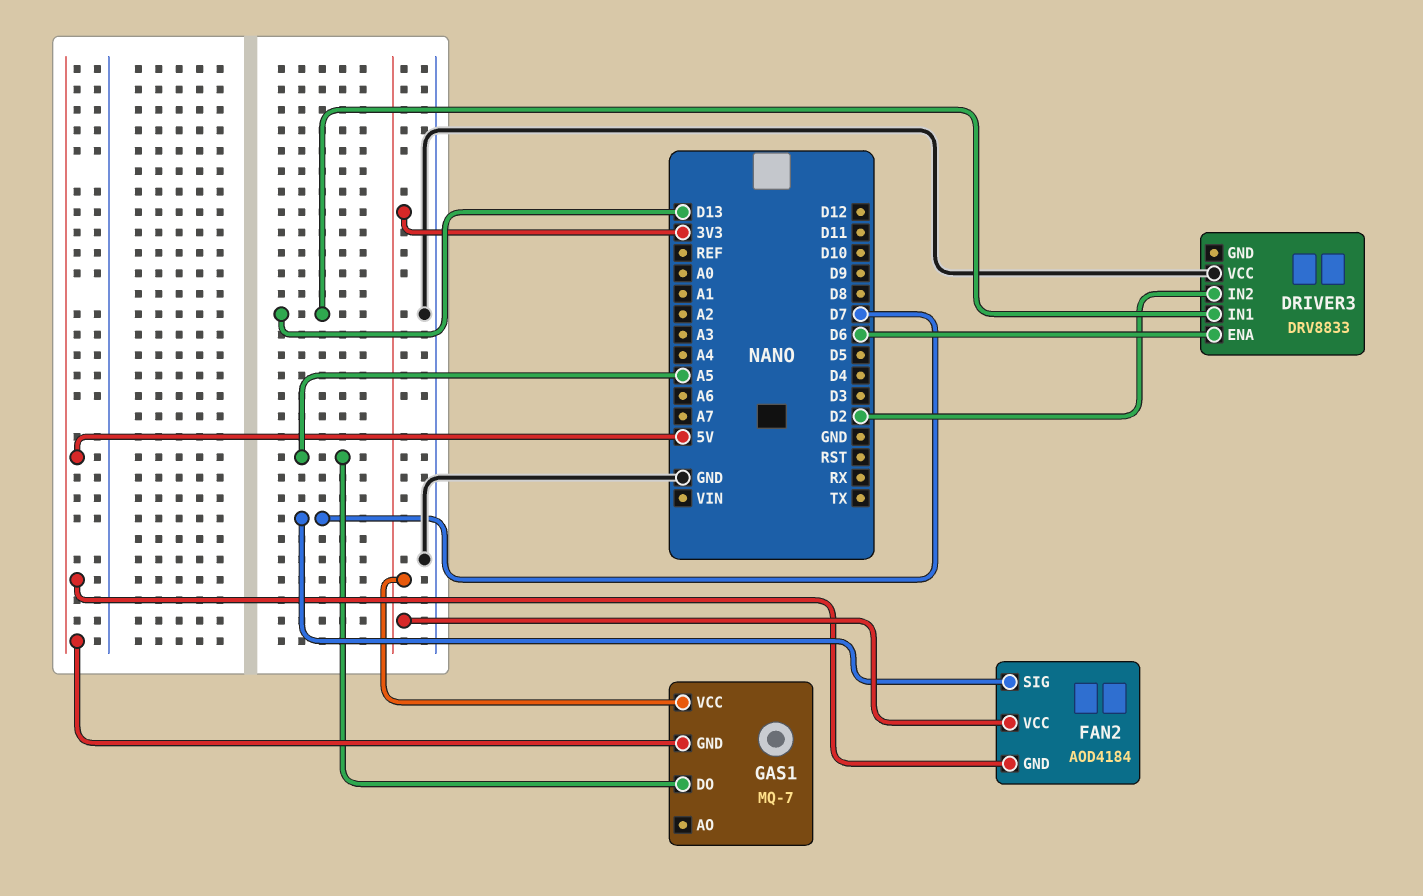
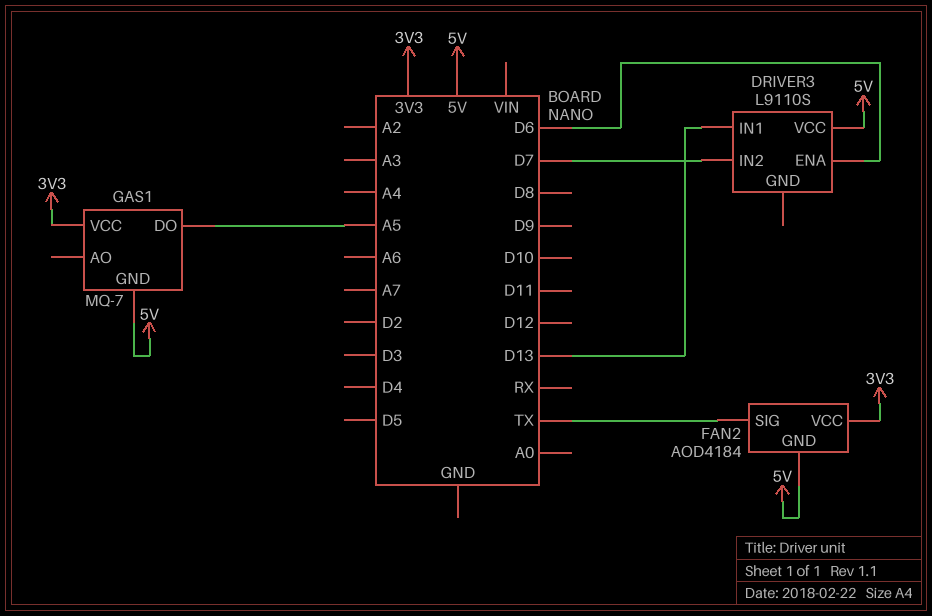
DRIVER3: DRV8833 -> L9110S
DRIVER3 pin IN2: D2 -> D7
DRIVER3 pin VCC: GND -> 5V
FAN2 pin SIG: D7 -> TX

